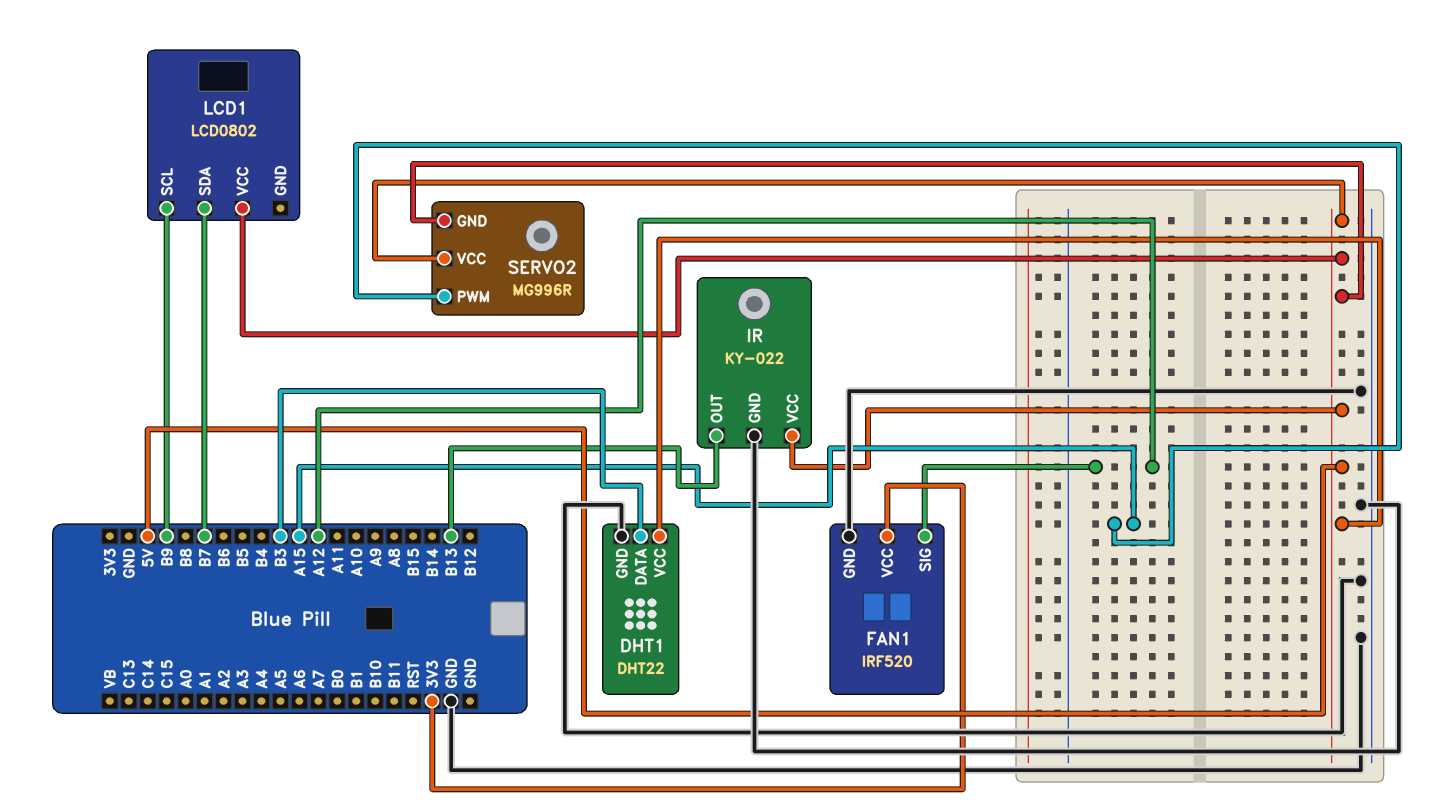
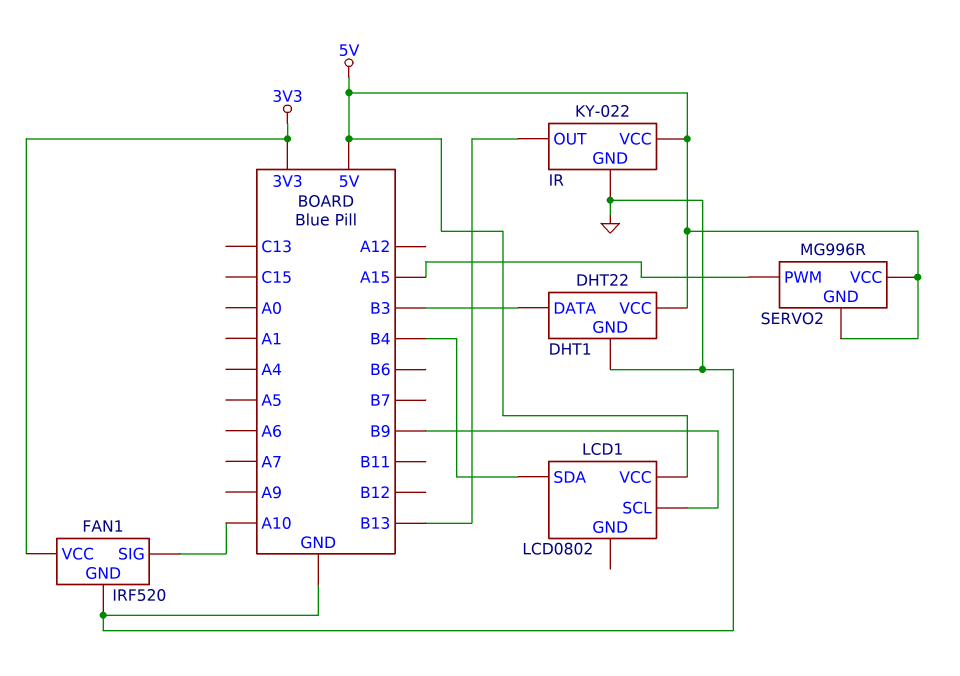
FAN1 pin SIG: A12 -> A10
LCD1 pin SDA: B7 -> B4

